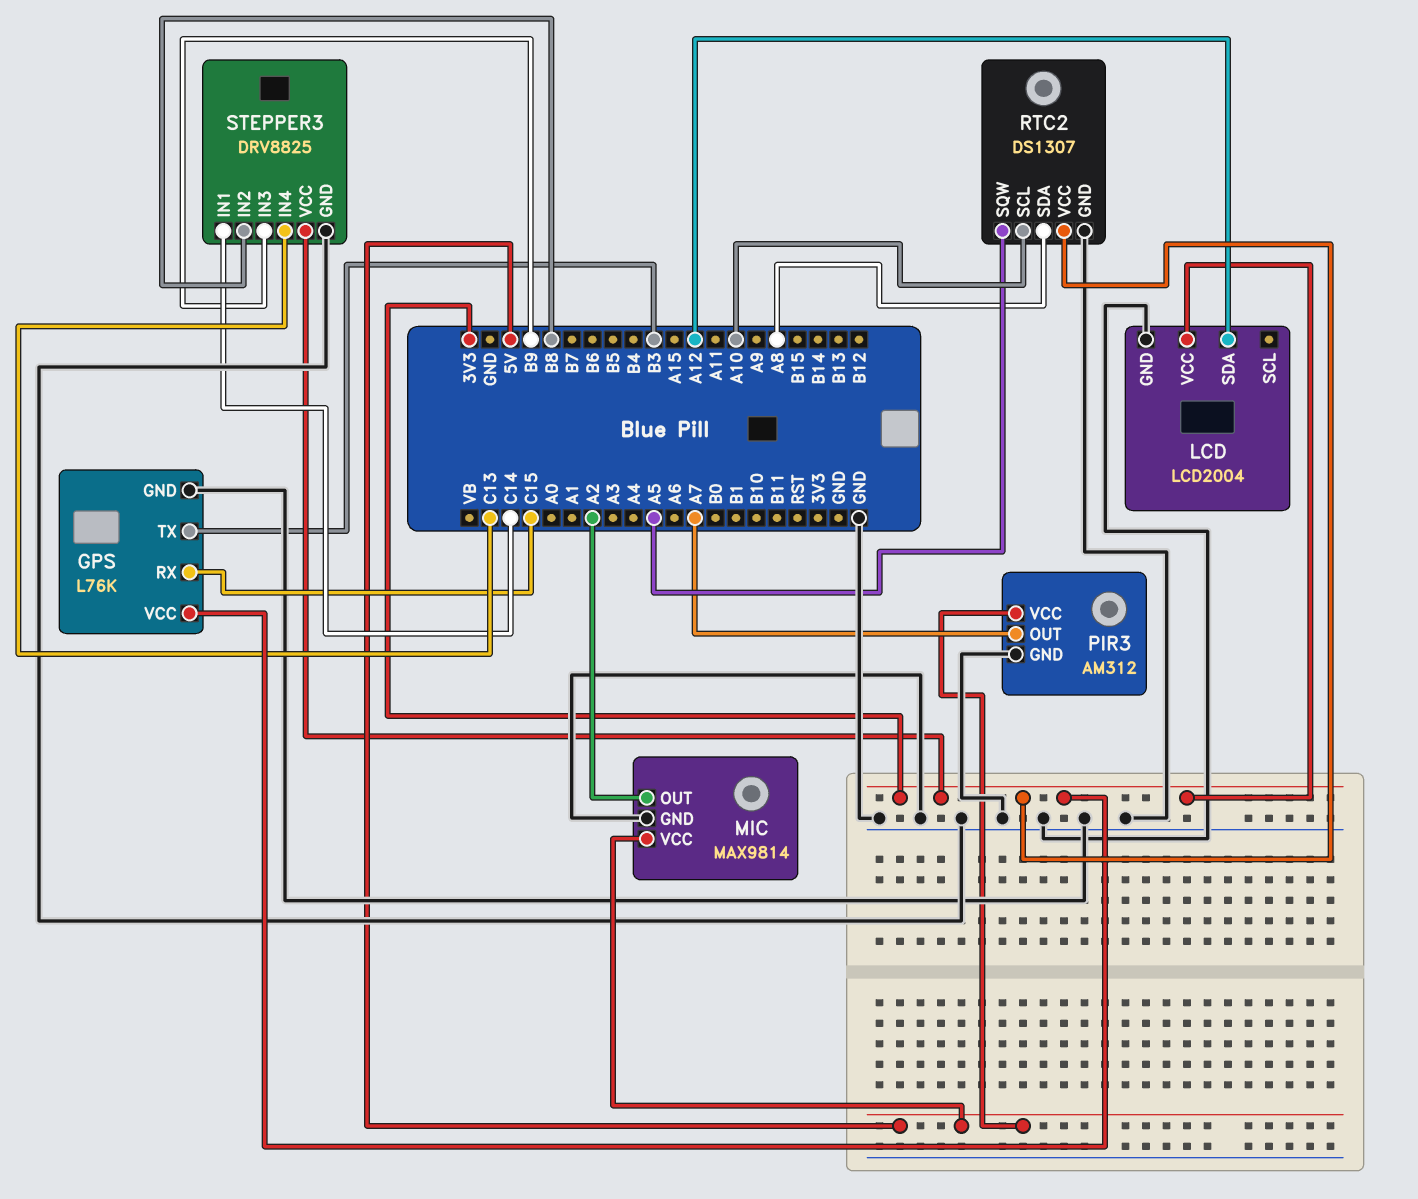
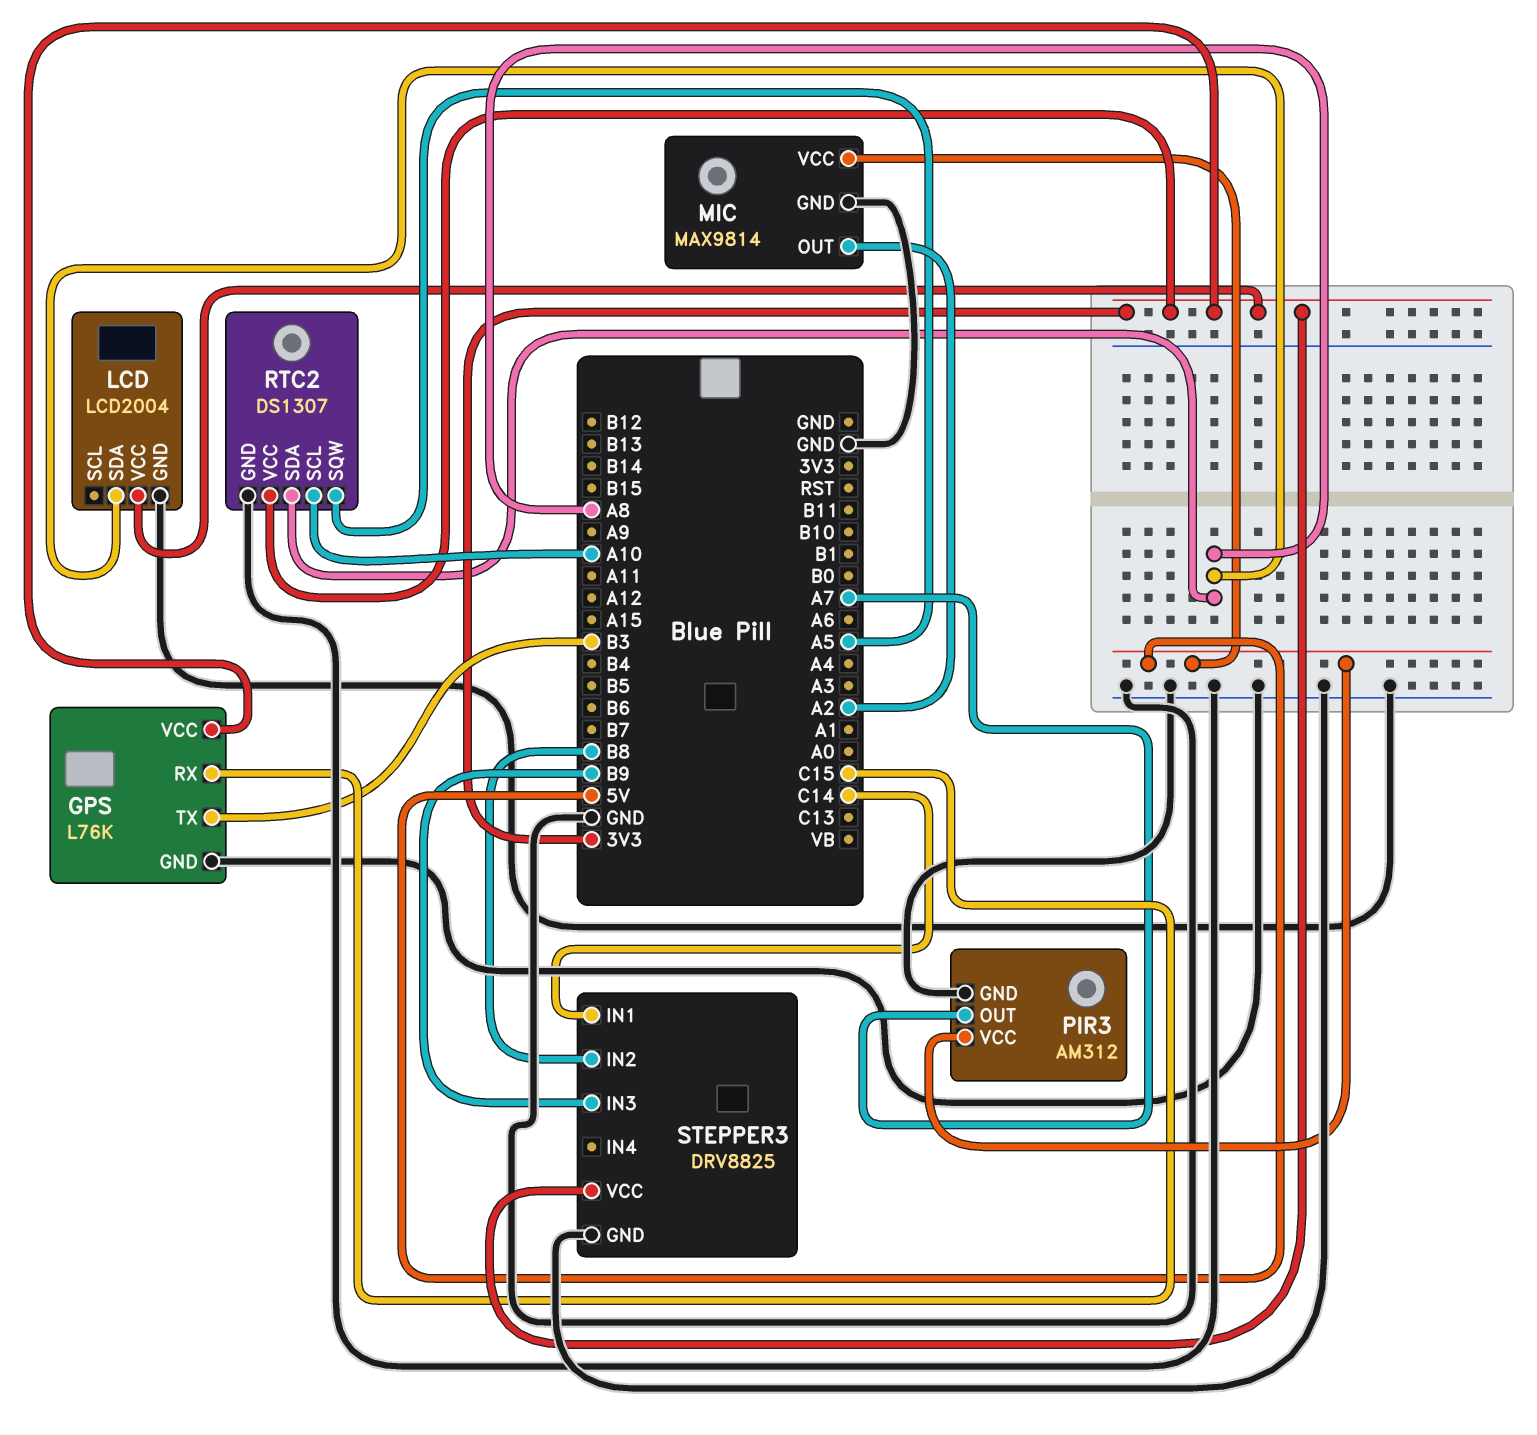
LCD pin SDA: A12 -> A8
STEPPER3 pin IN4: C13 -> none

